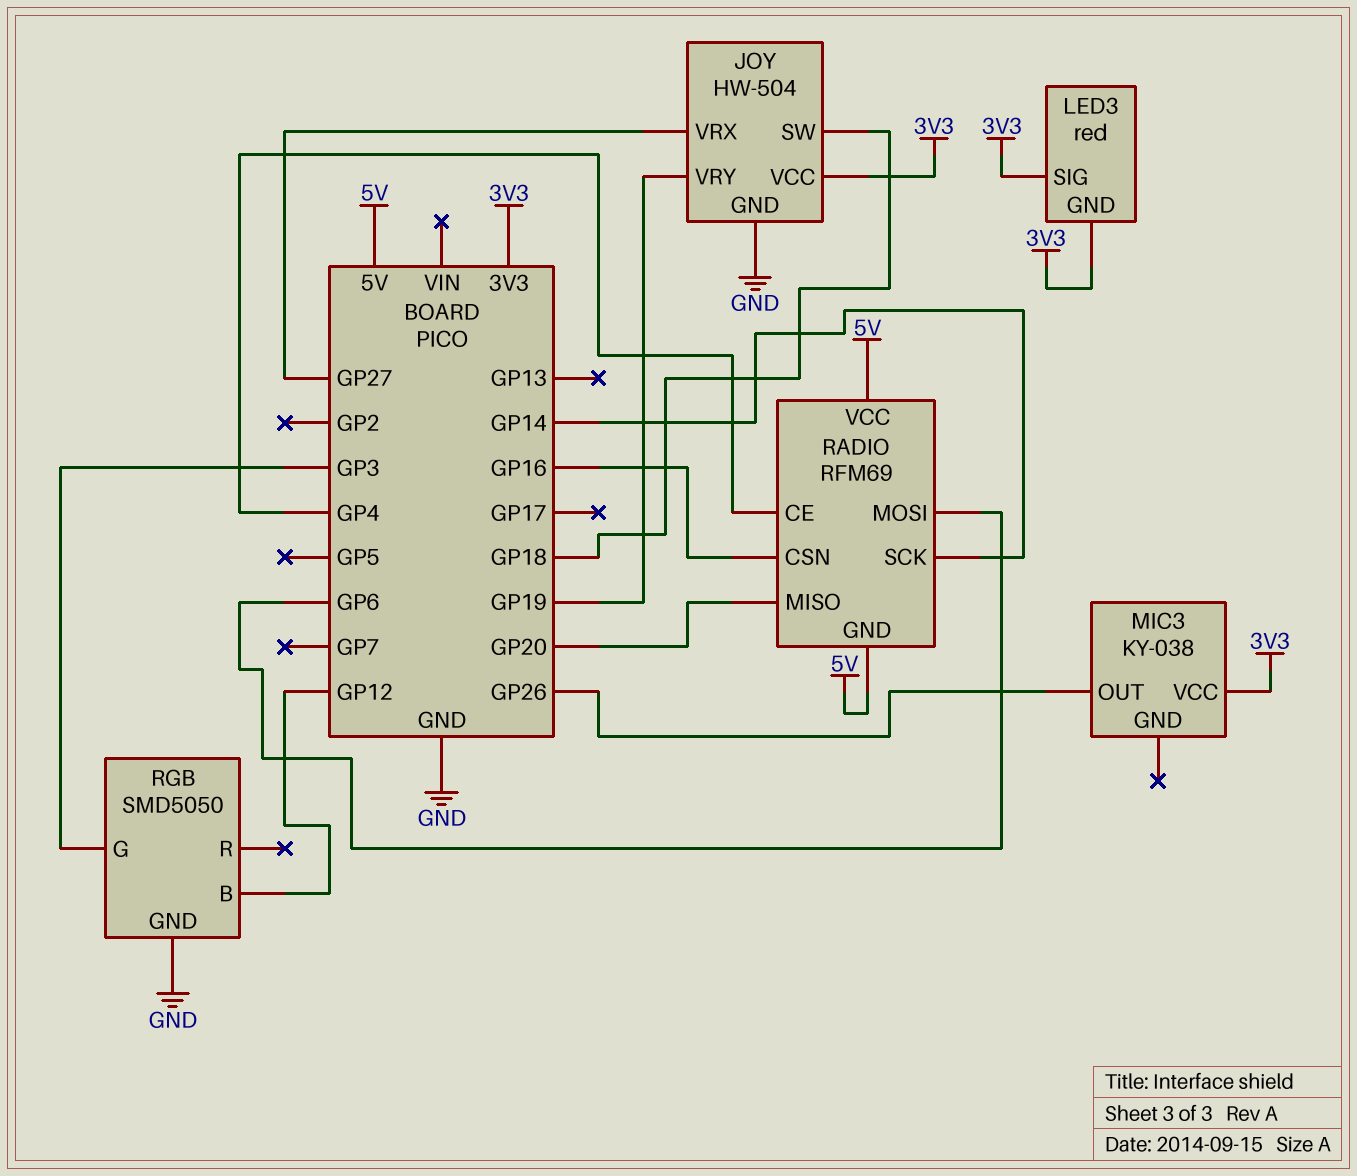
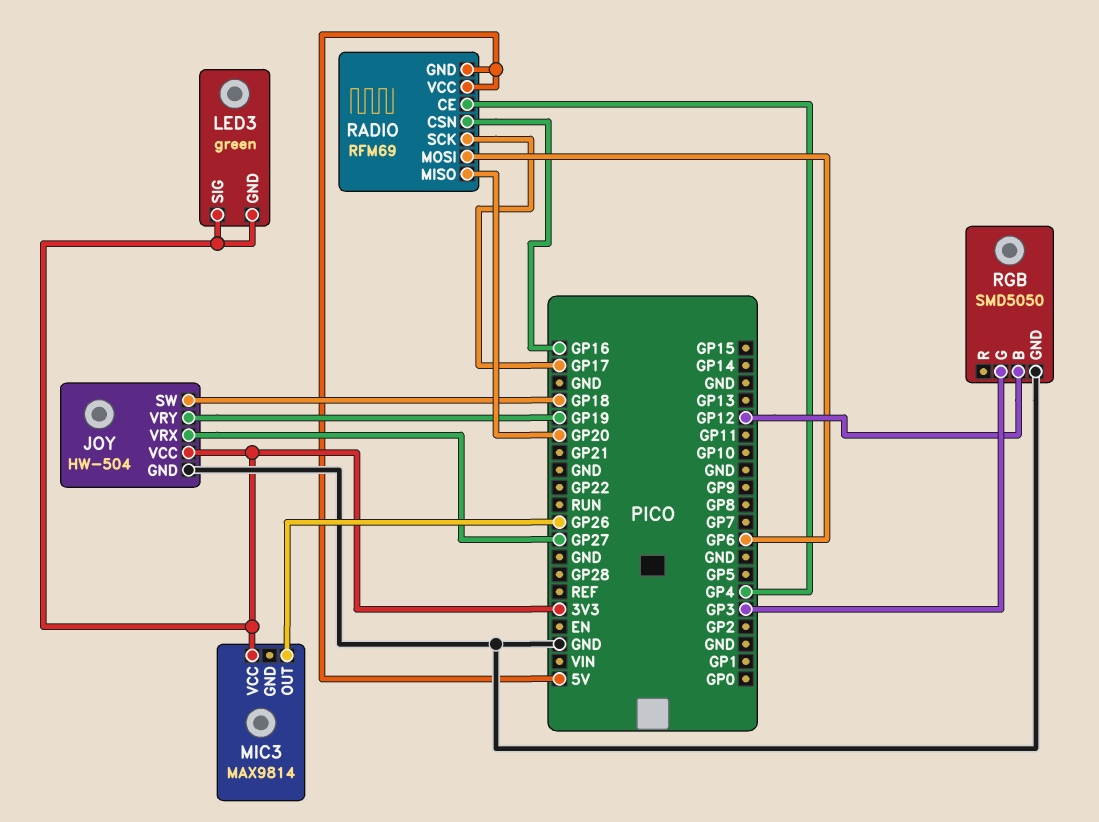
LED3: red -> green
MIC3: KY-038 -> MAX9814
RADIO pin SCK: GP14 -> GP17

